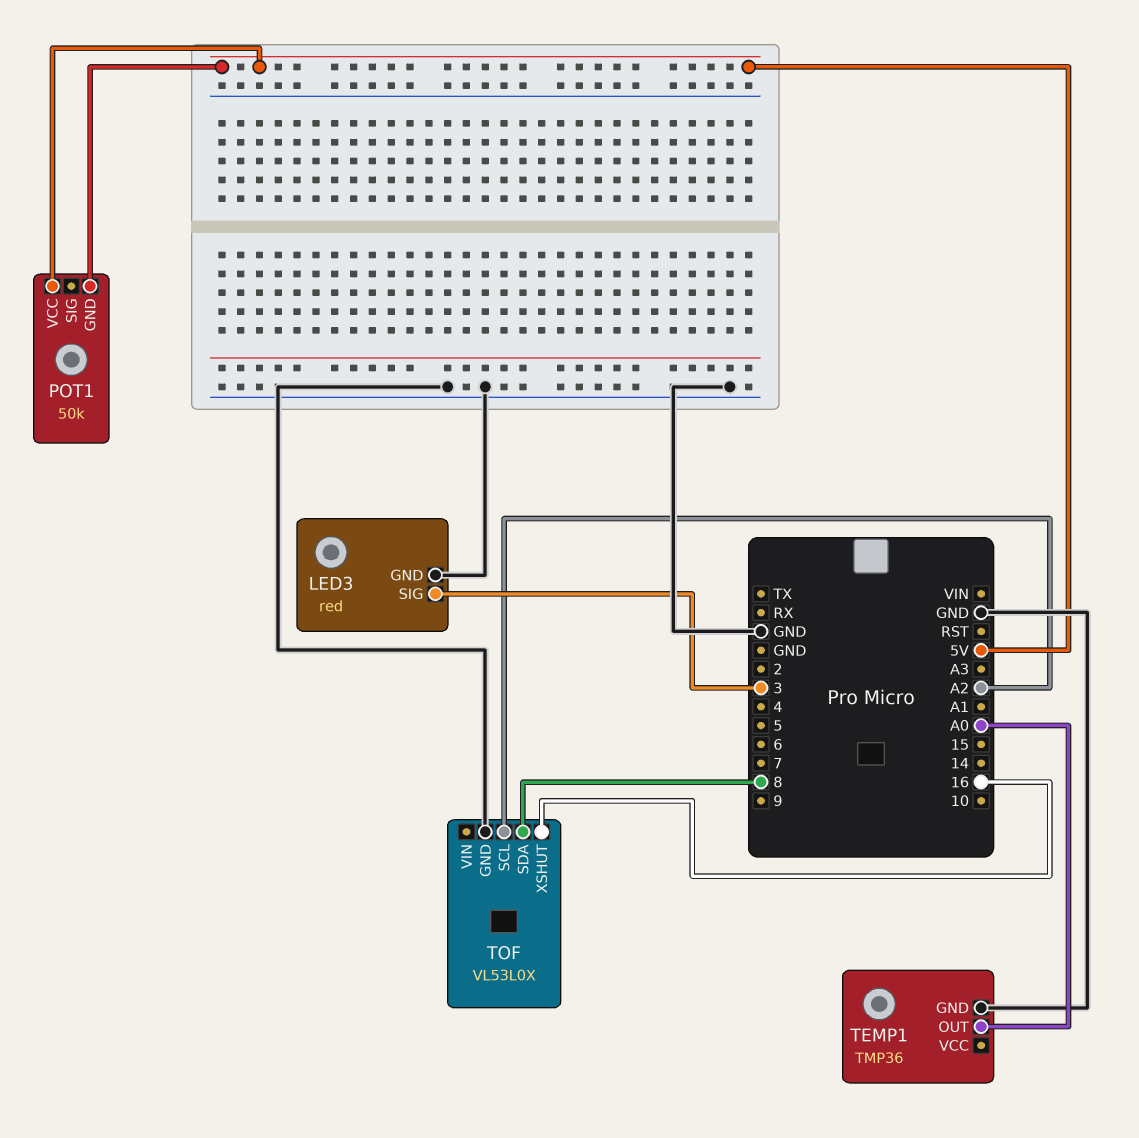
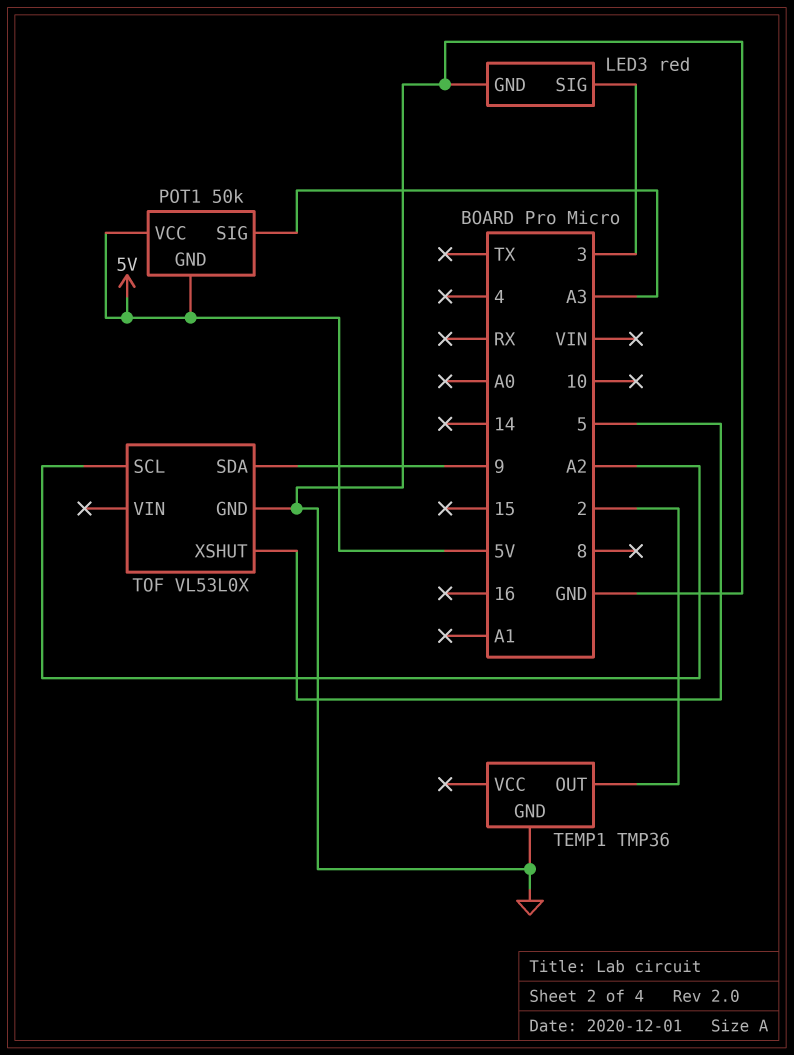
POT1 pin SIG: none -> A3
TEMP1 pin OUT: A0 -> 2
TOF pin SDA: 8 -> 9
TOF pin XSHUT: 16 -> 5

